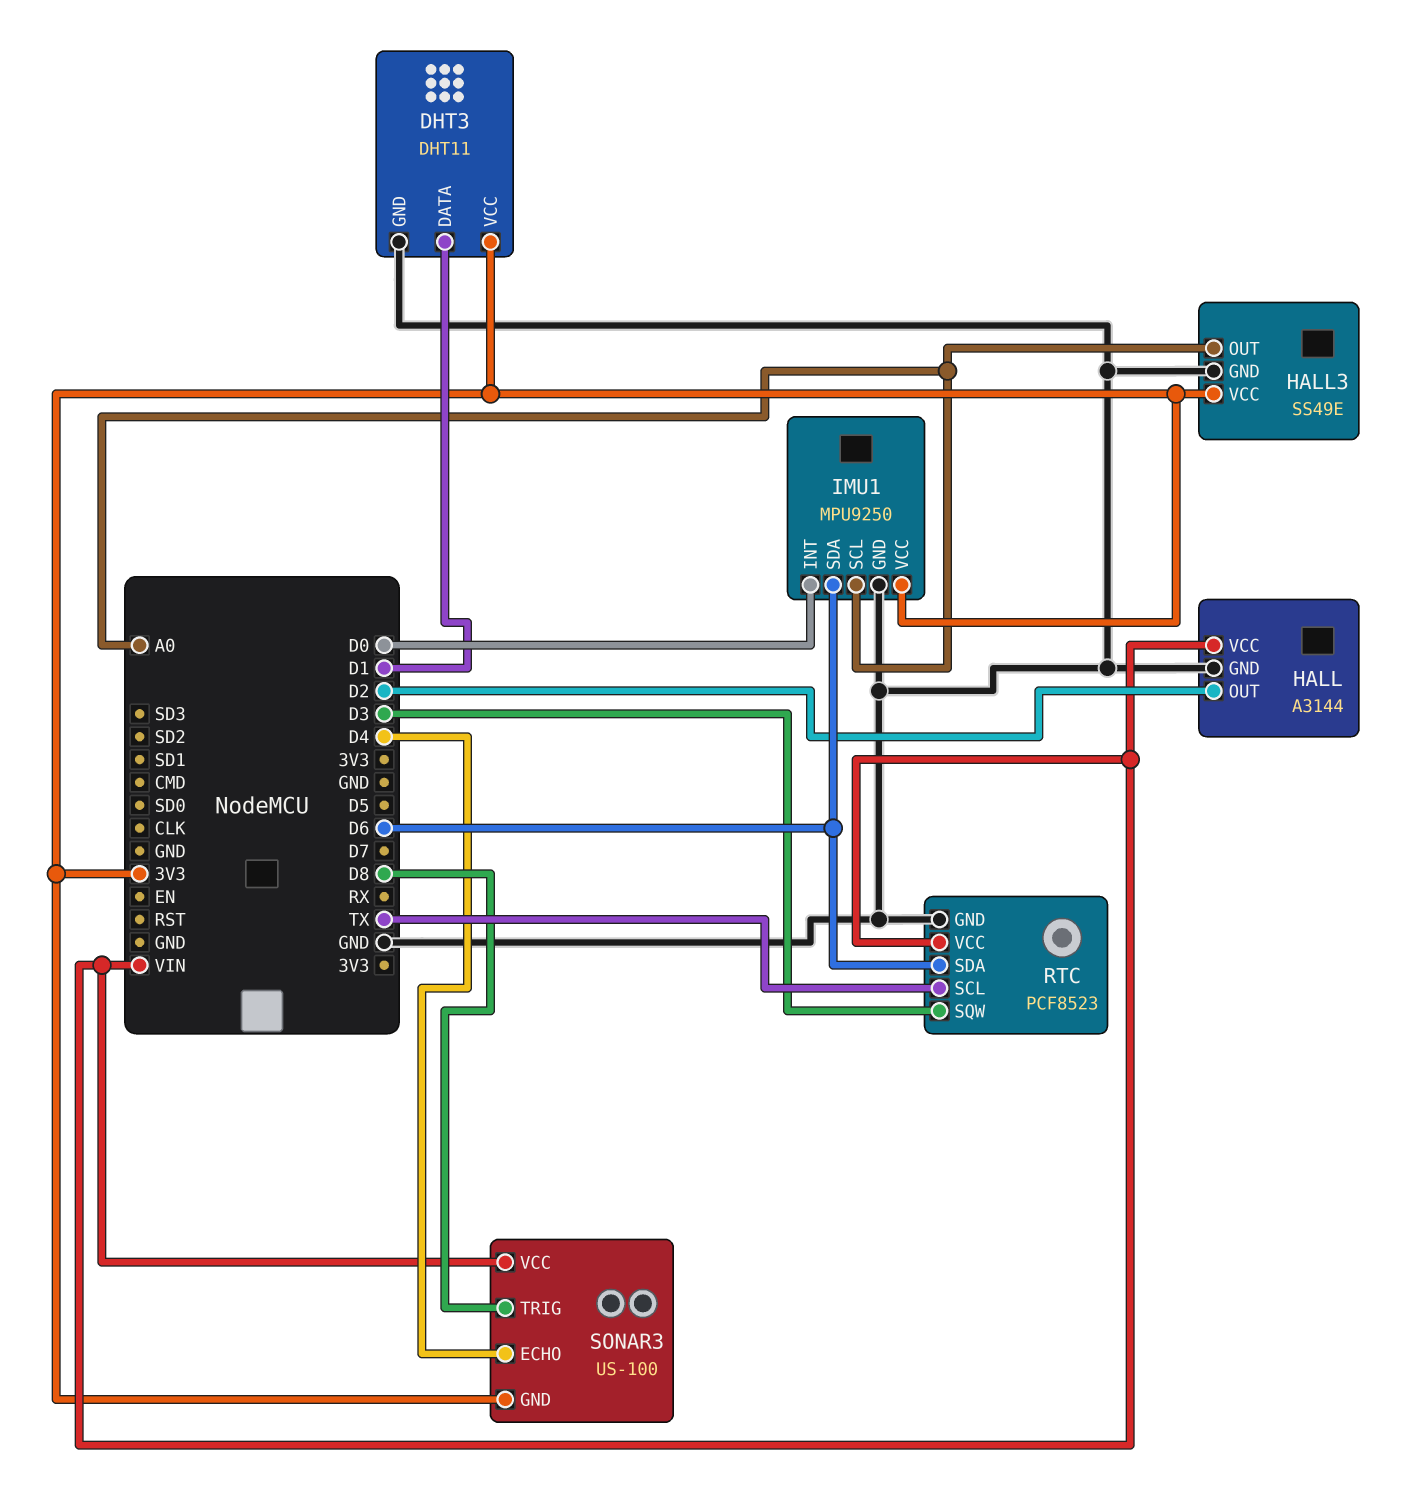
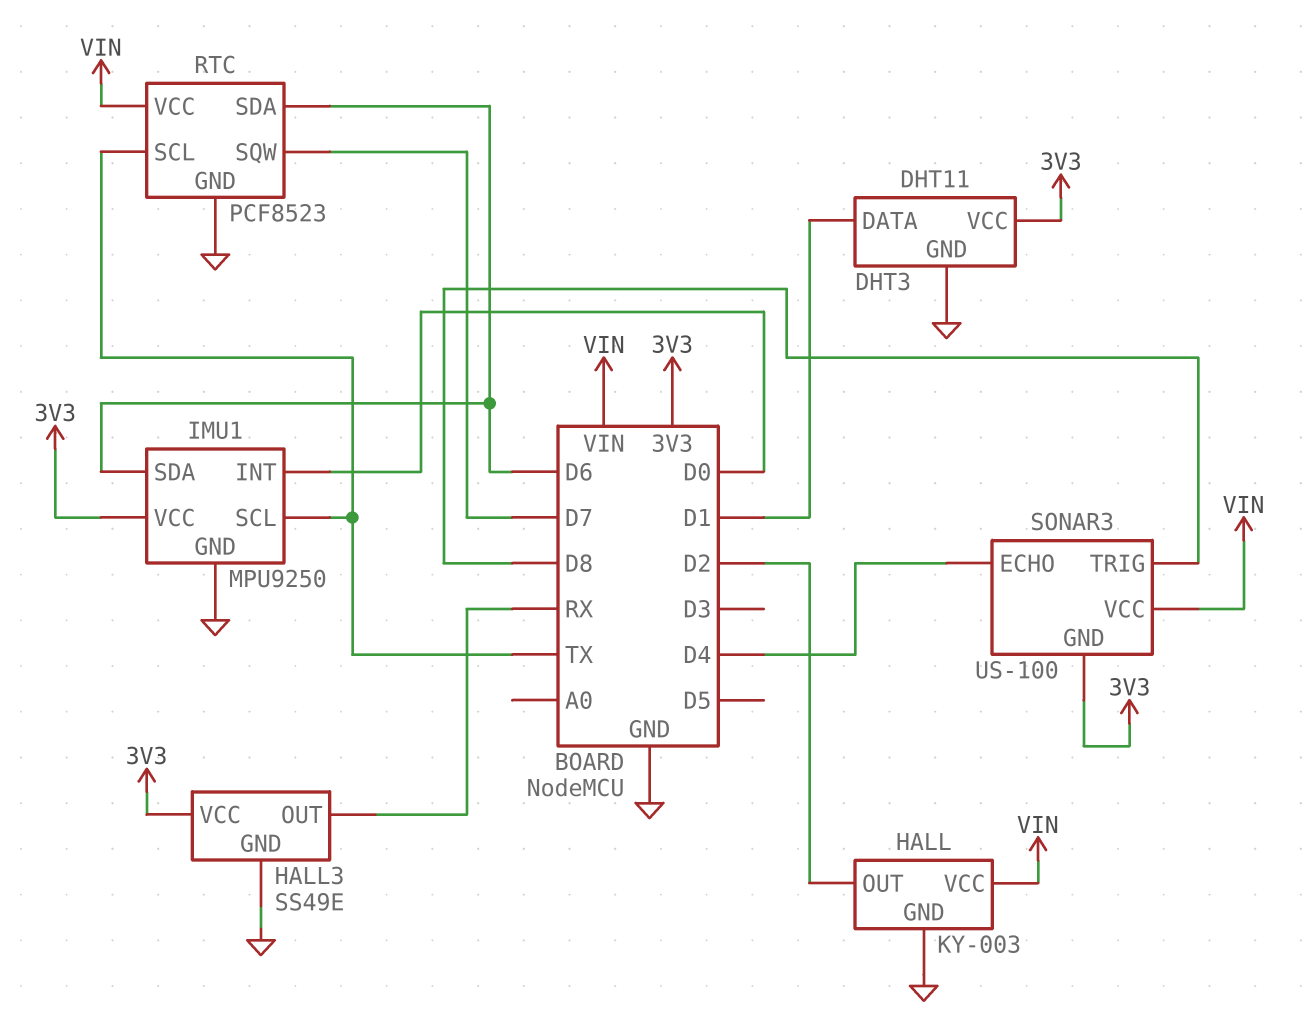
HALL: A3144 -> KY-003
HALL3 pin OUT: A0 -> RX
IMU1 pin SCL: A0 -> TX
RTC pin SQW: D3 -> D7

